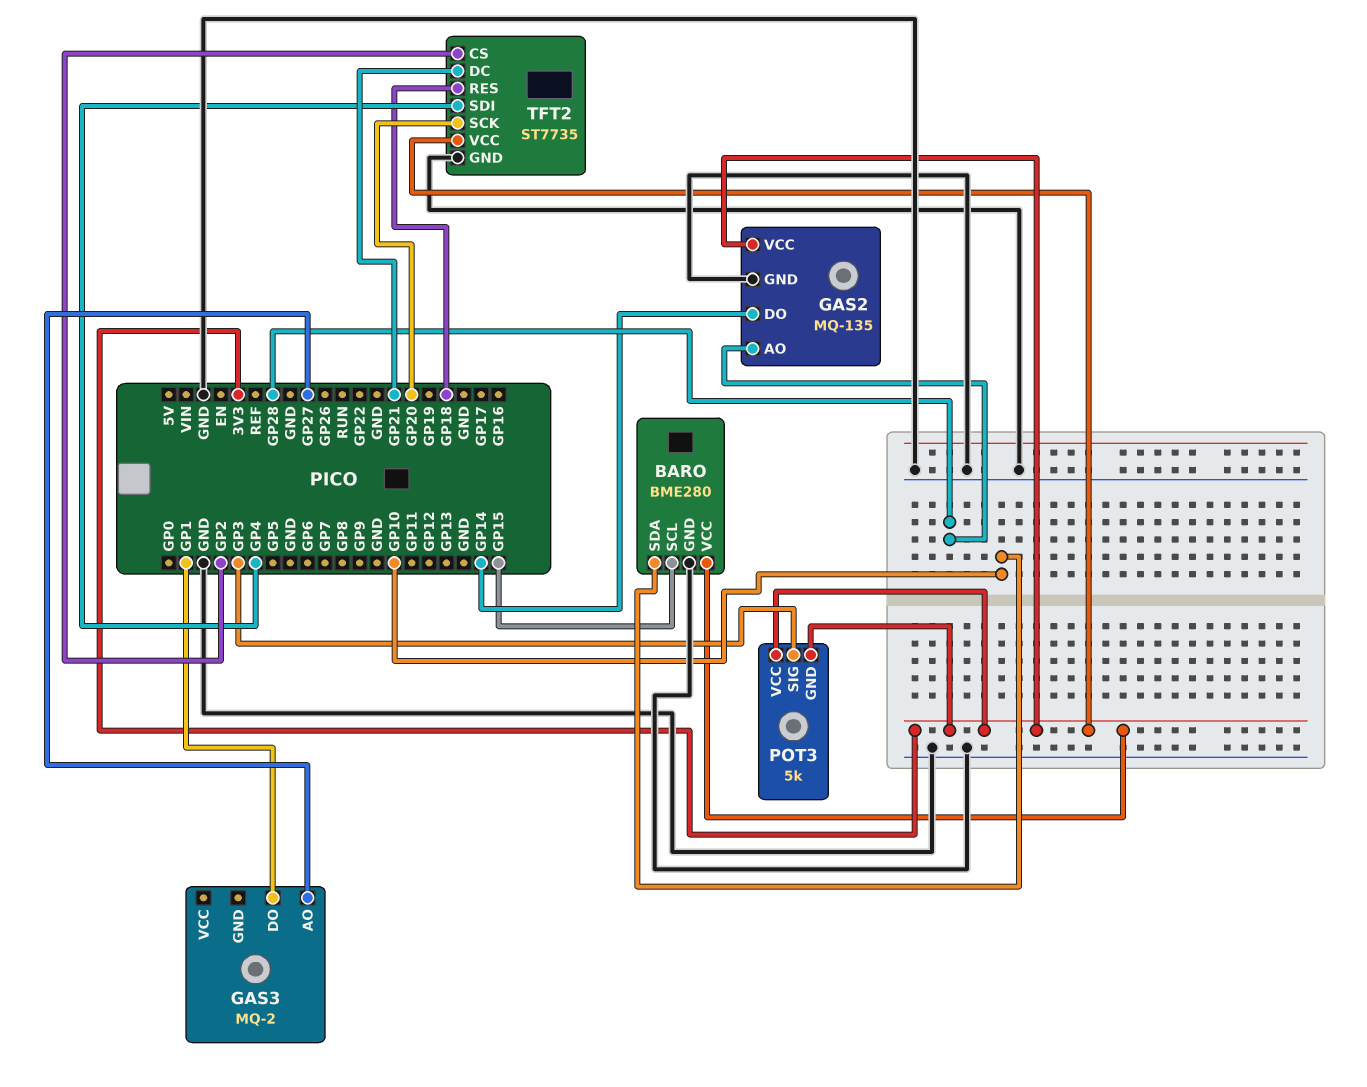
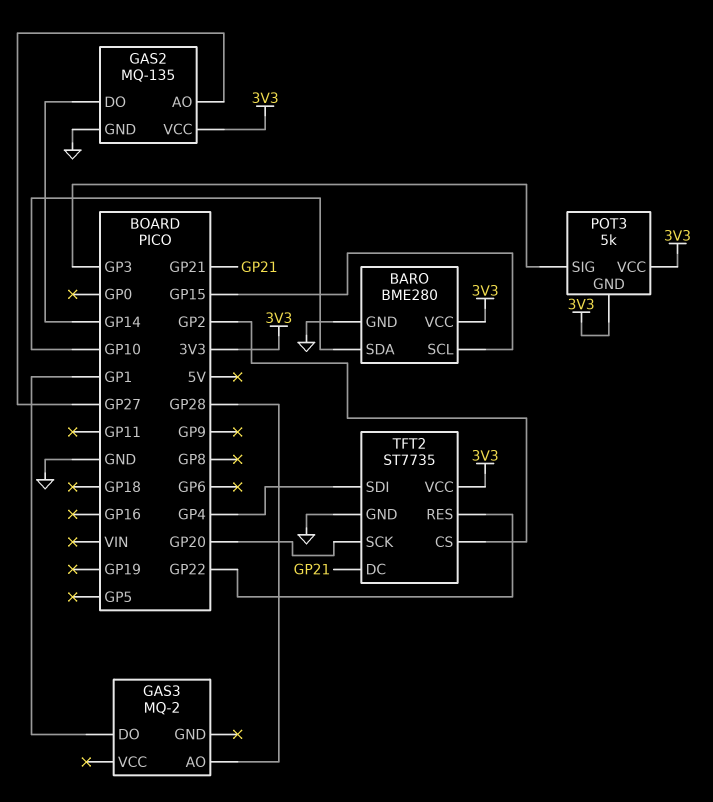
GAS2 pin AO: GP28 -> GP27
GAS3 pin AO: GP27 -> GP28
TFT2 pin RES: GP18 -> GP22

